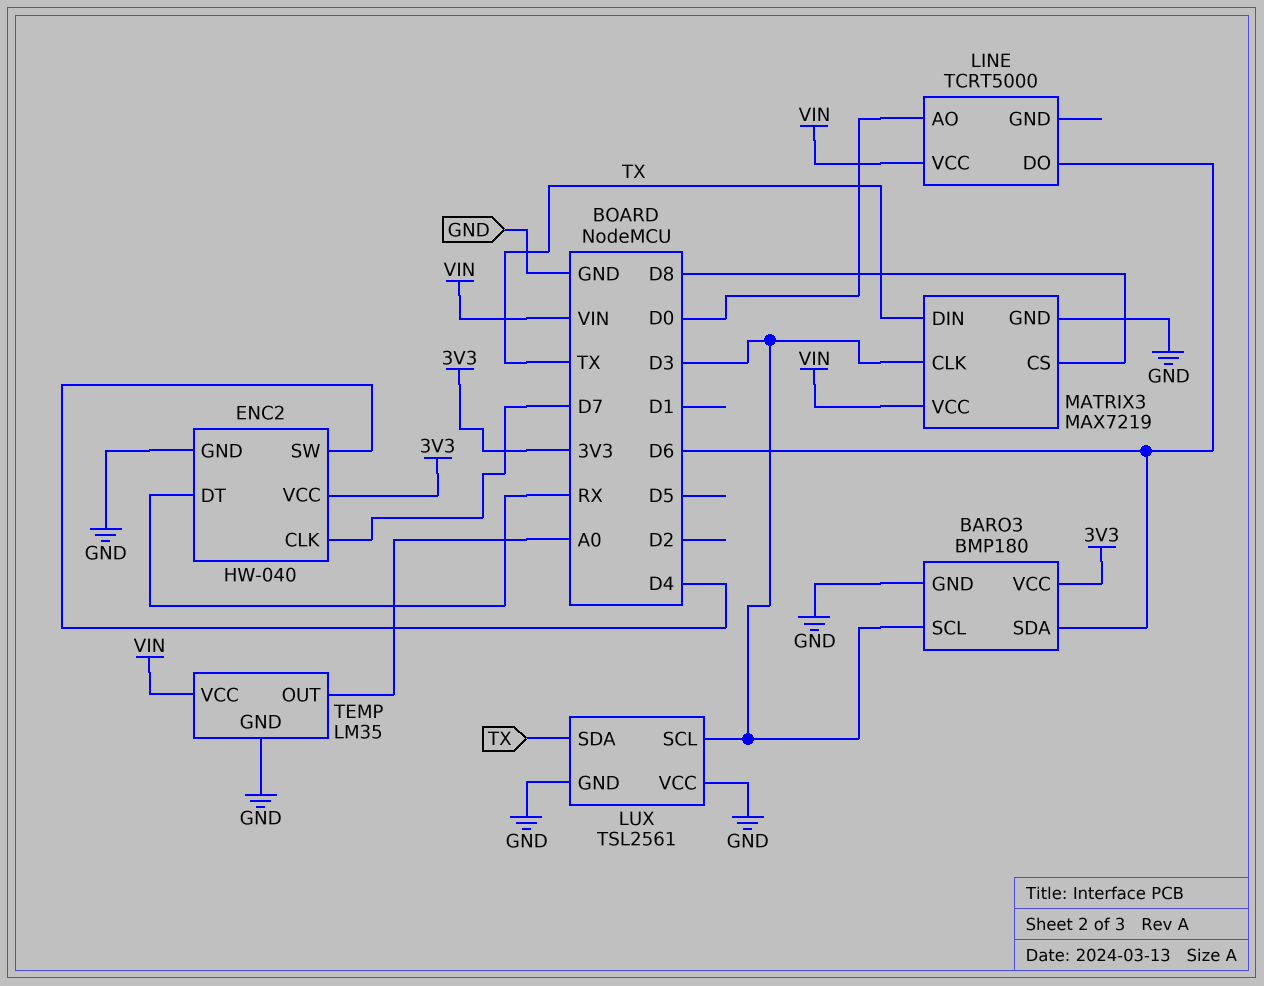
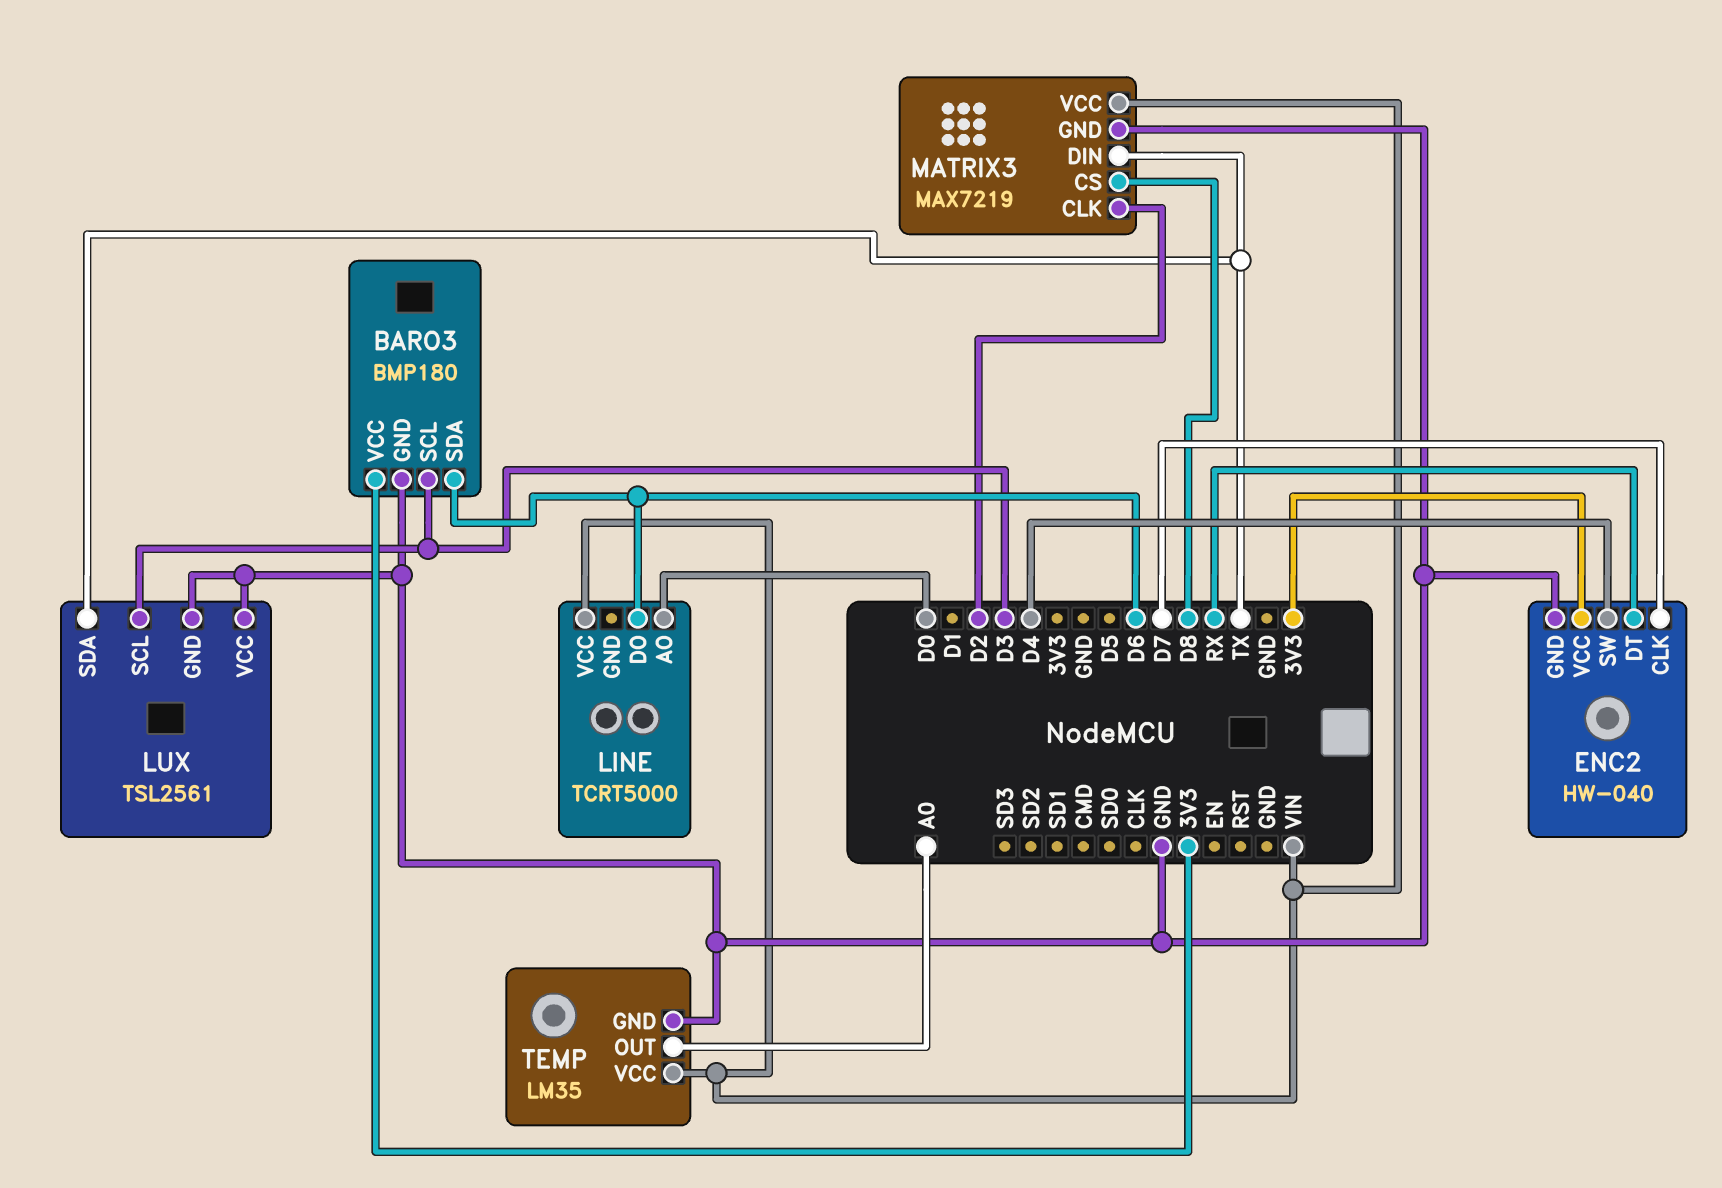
MATRIX3 pin CLK: D3 -> D2

